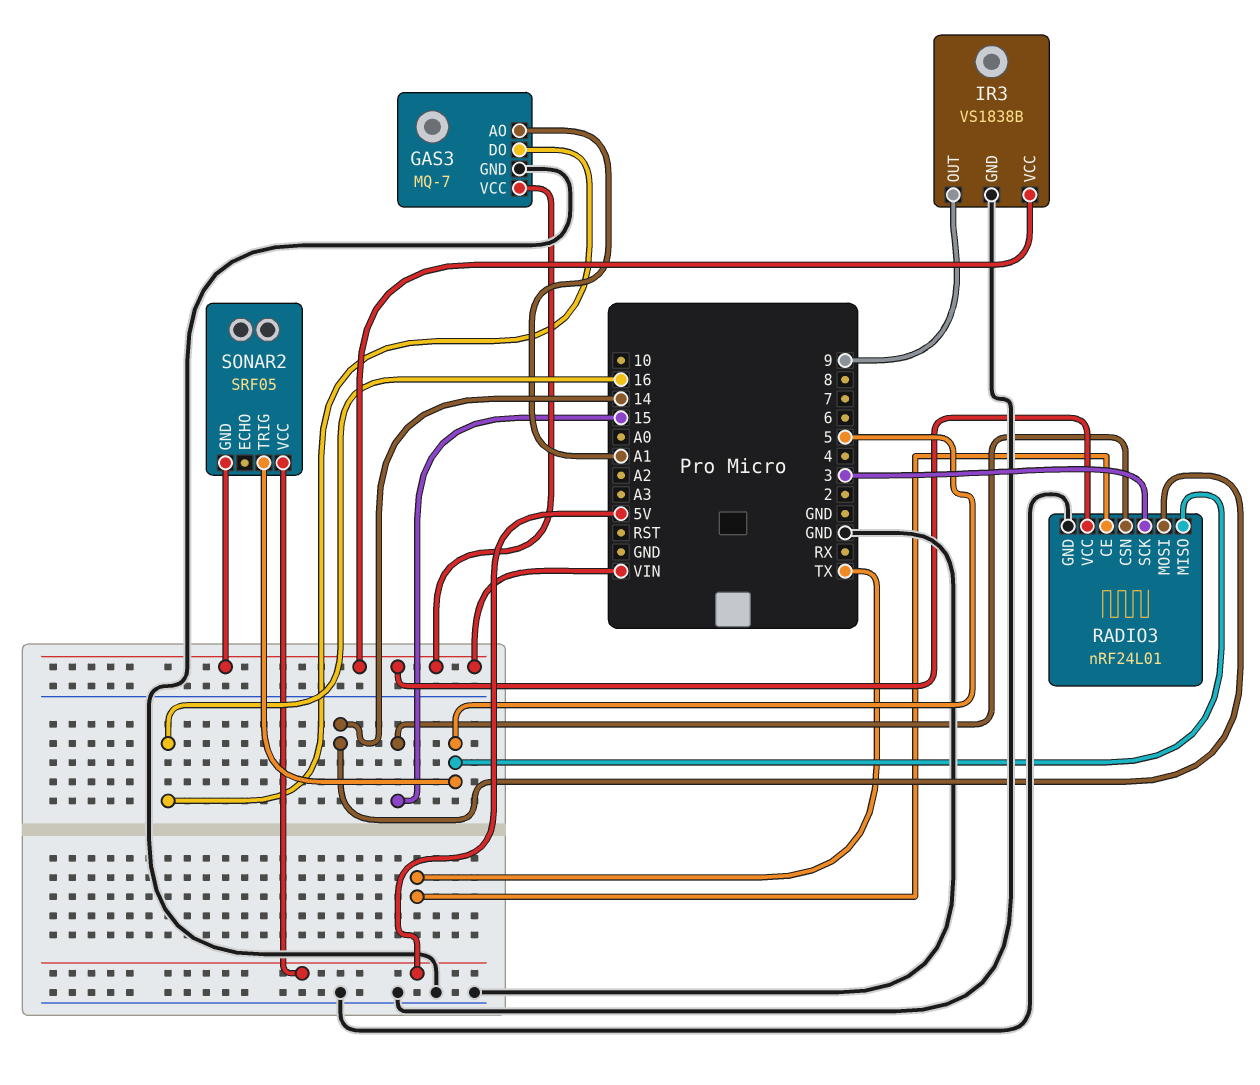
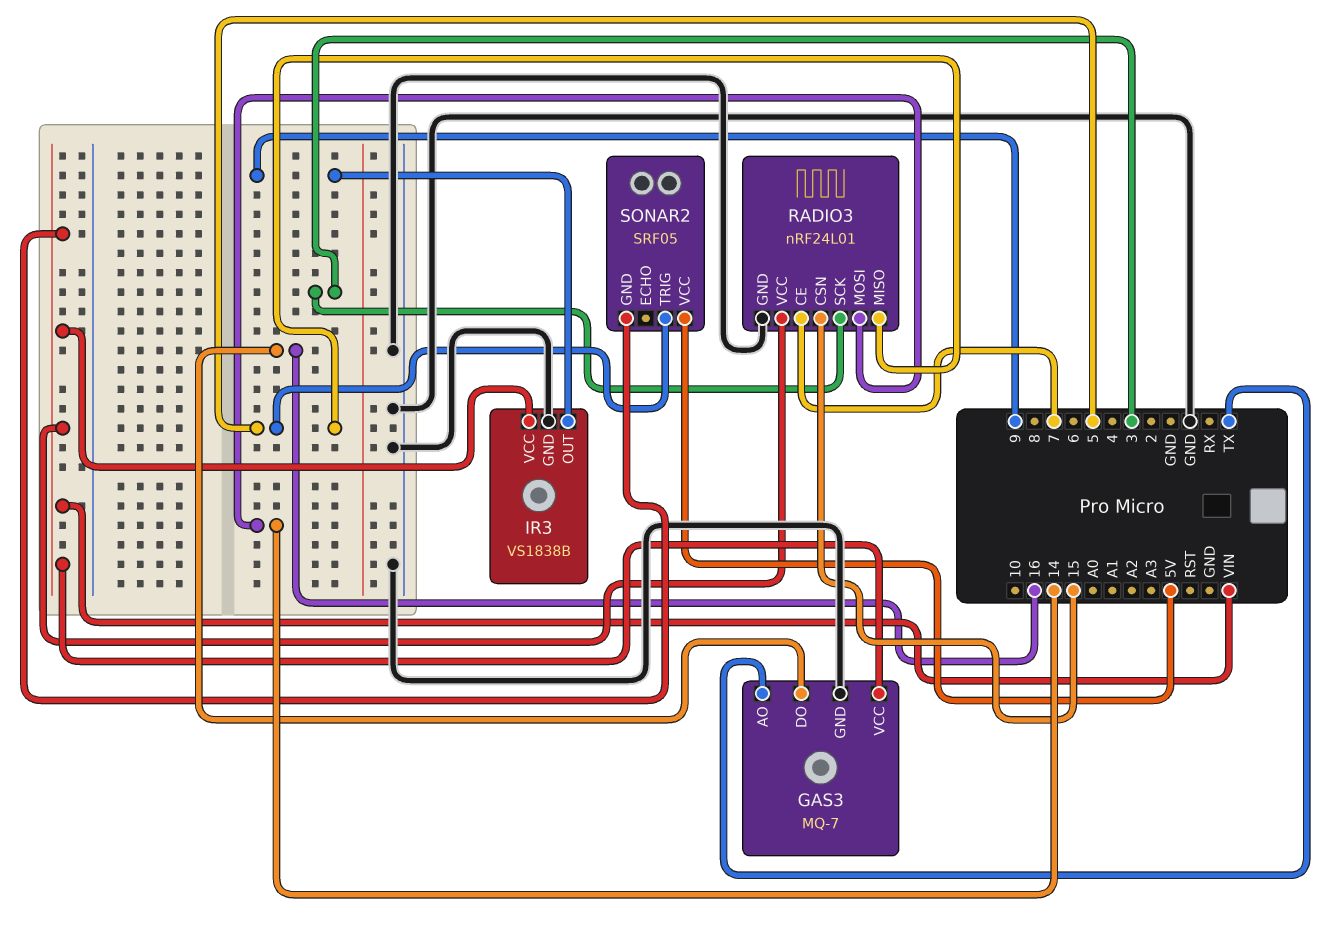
GAS3 pin AO: A1 -> TX
RADIO3 pin CE: TX -> 7

